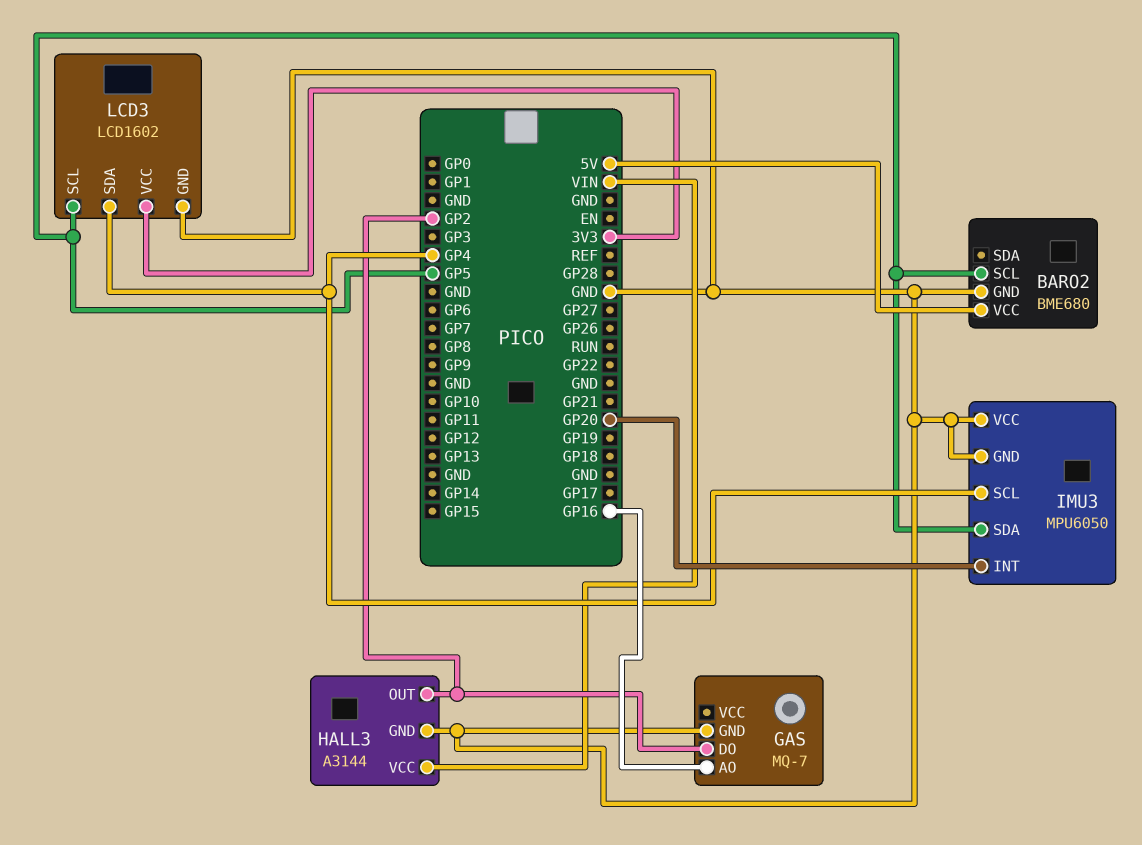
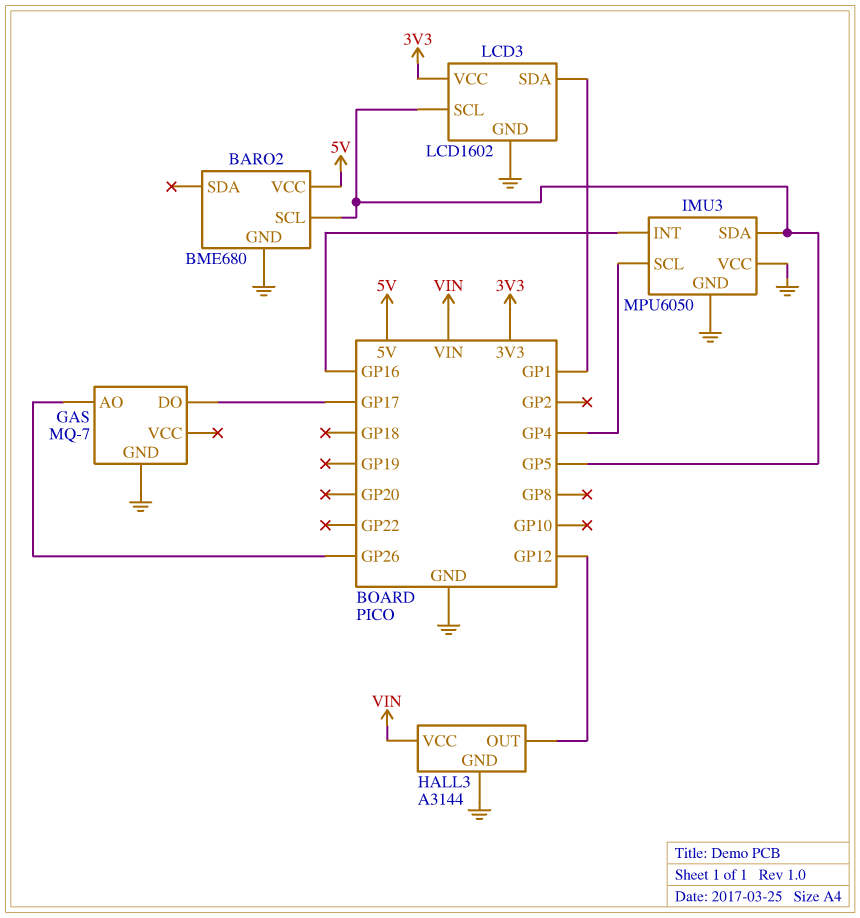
GAS pin AO: GP16 -> GP26
GAS pin DO: GP2 -> GP17
HALL3 pin OUT: GP2 -> GP12
IMU3 pin INT: GP20 -> GP16
LCD3 pin SDA: GP4 -> GP1

